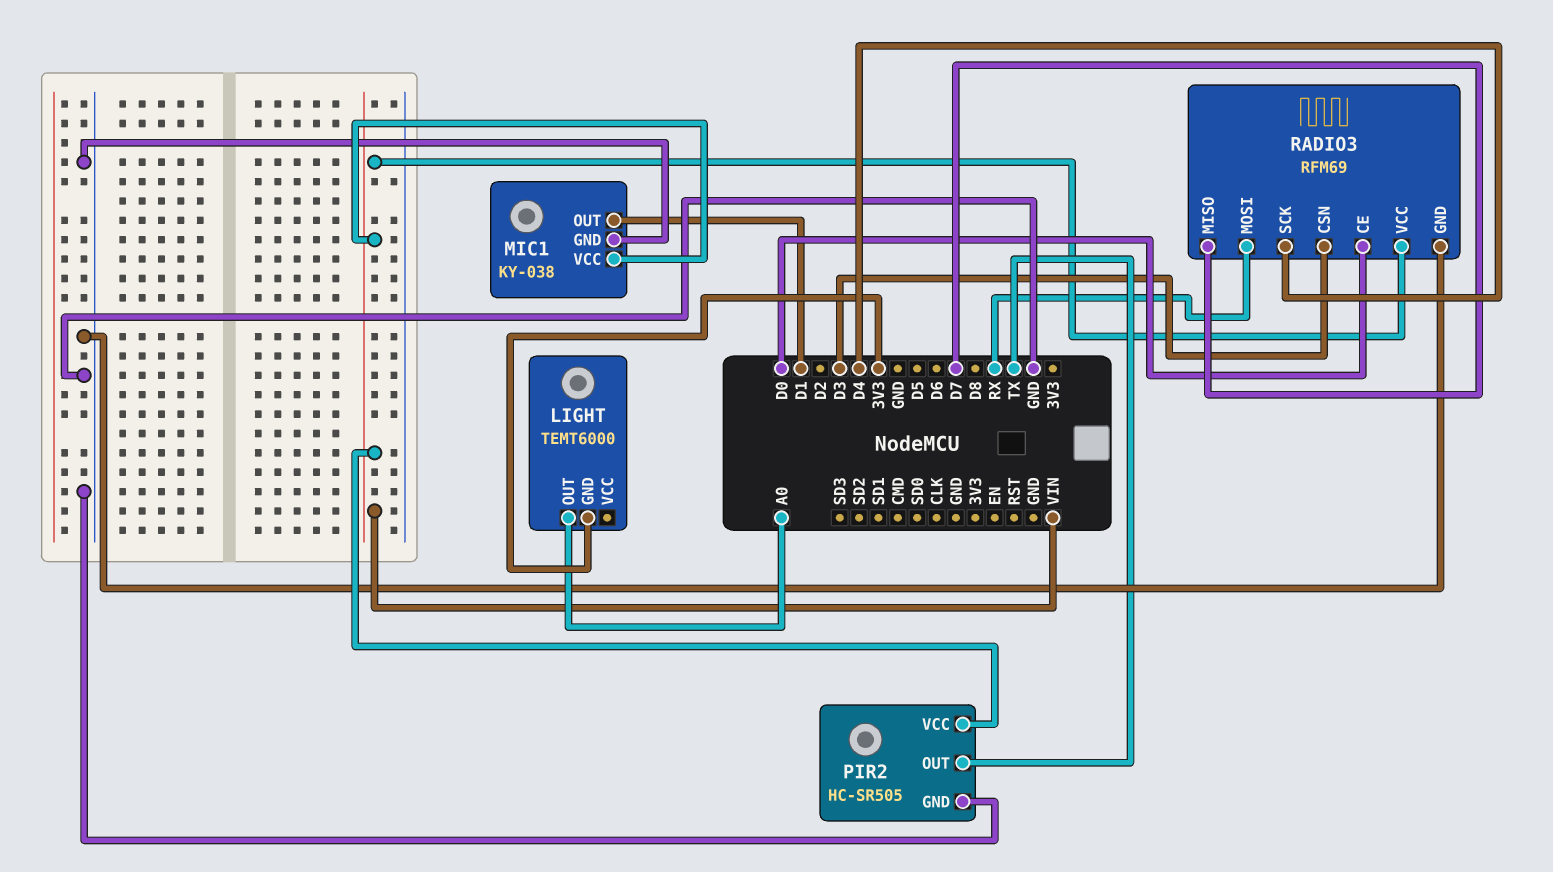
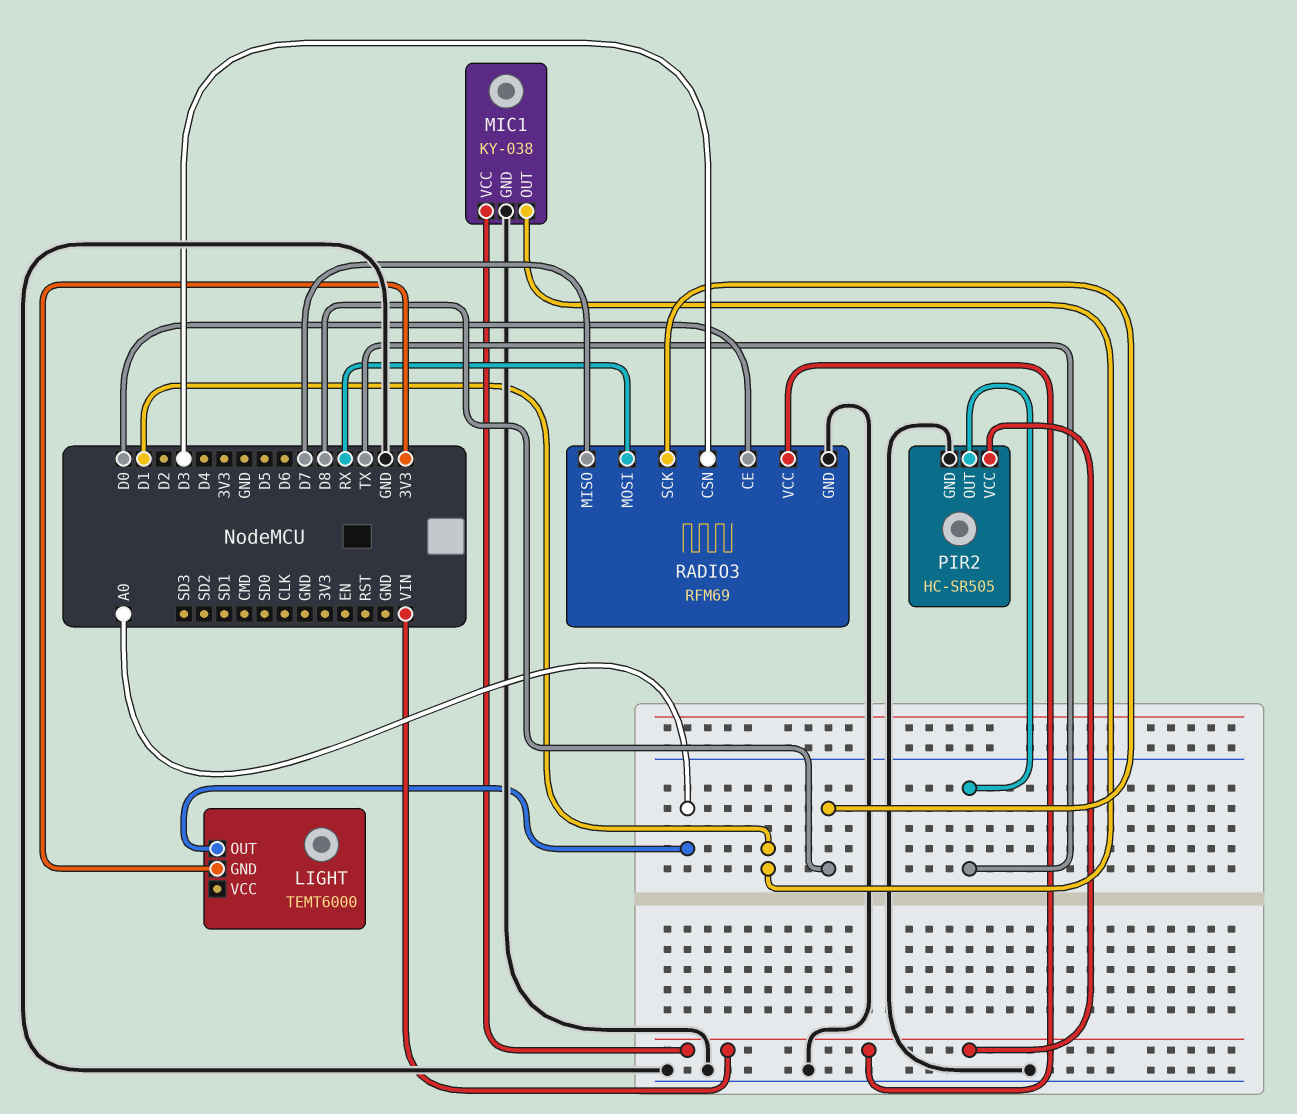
RADIO3 pin SCK: D4 -> D8

